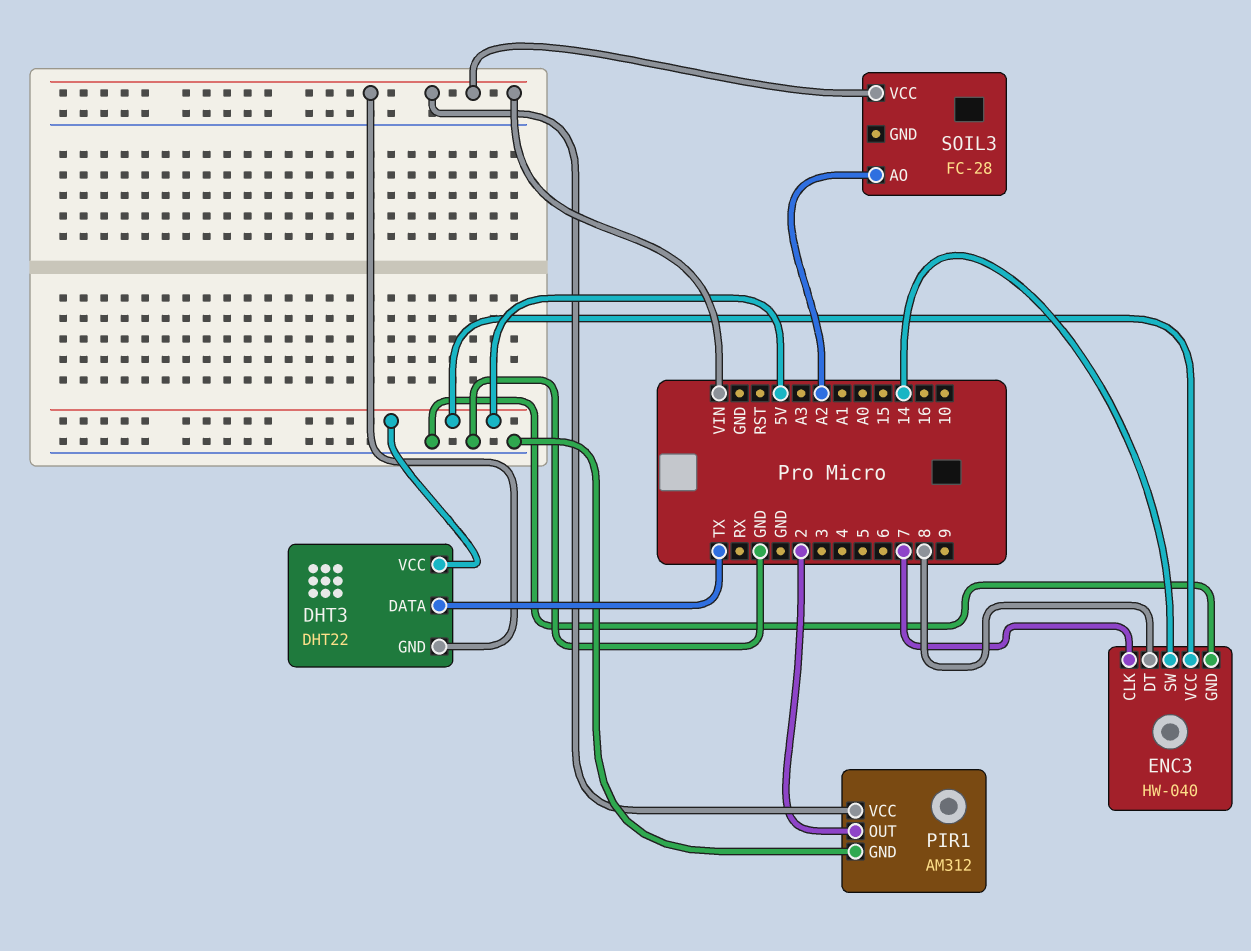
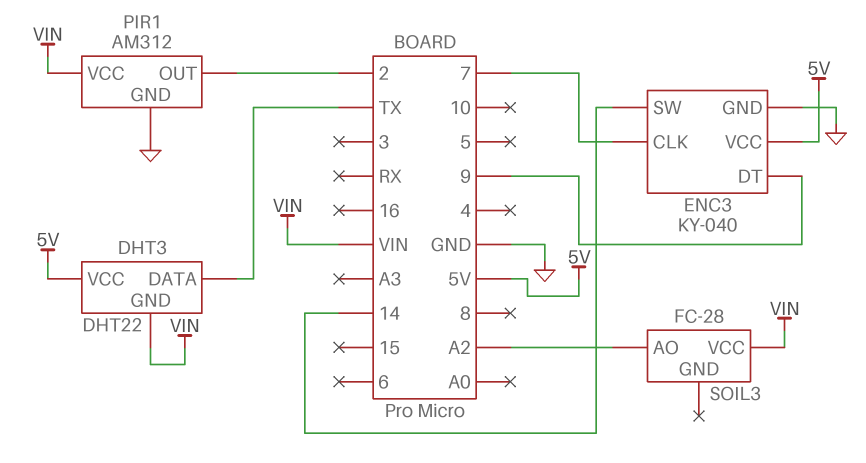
ENC3: HW-040 -> KY-040
ENC3 pin DT: 8 -> 9

